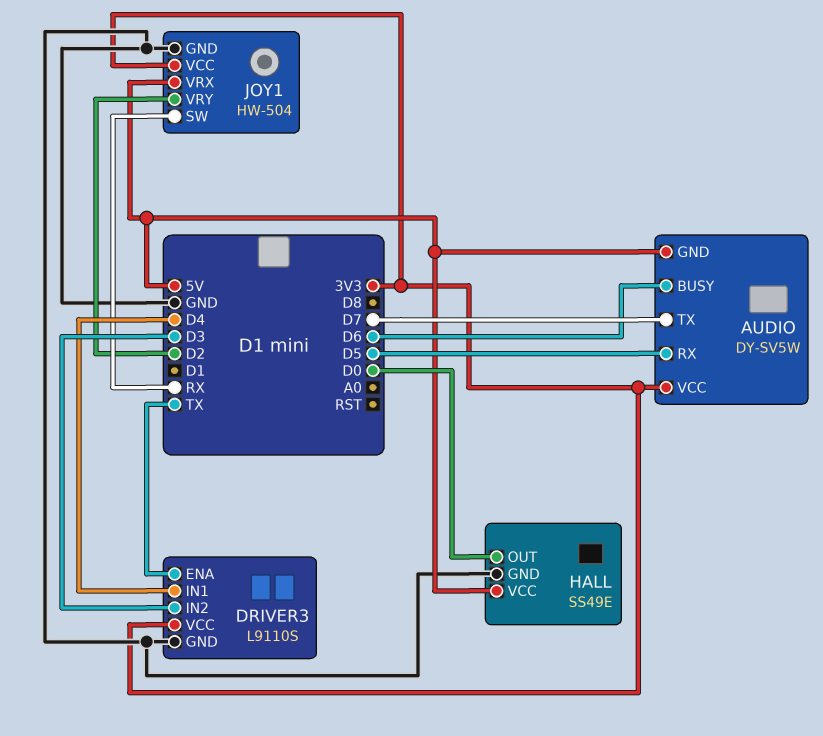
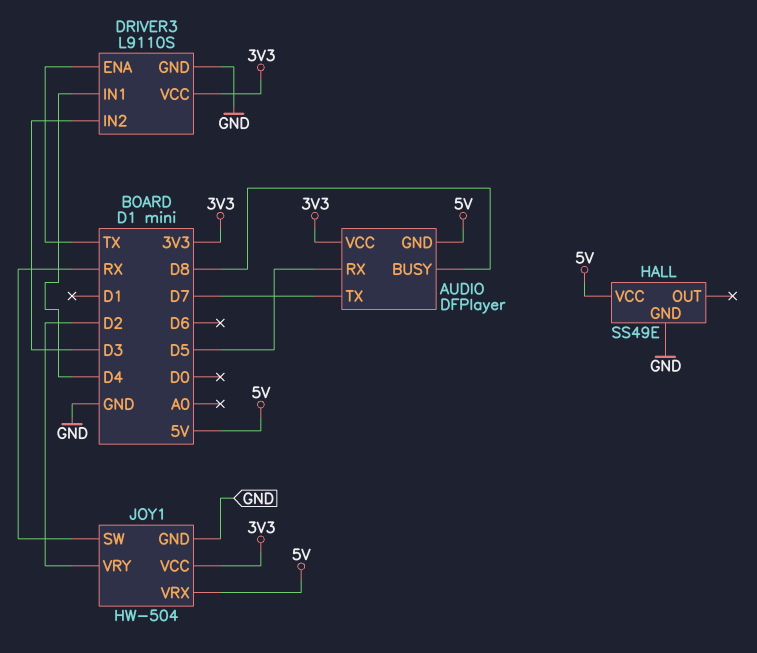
AUDIO: DY-SV5W -> DFPlayer
AUDIO pin BUSY: D6 -> D8
HALL pin OUT: D0 -> none

